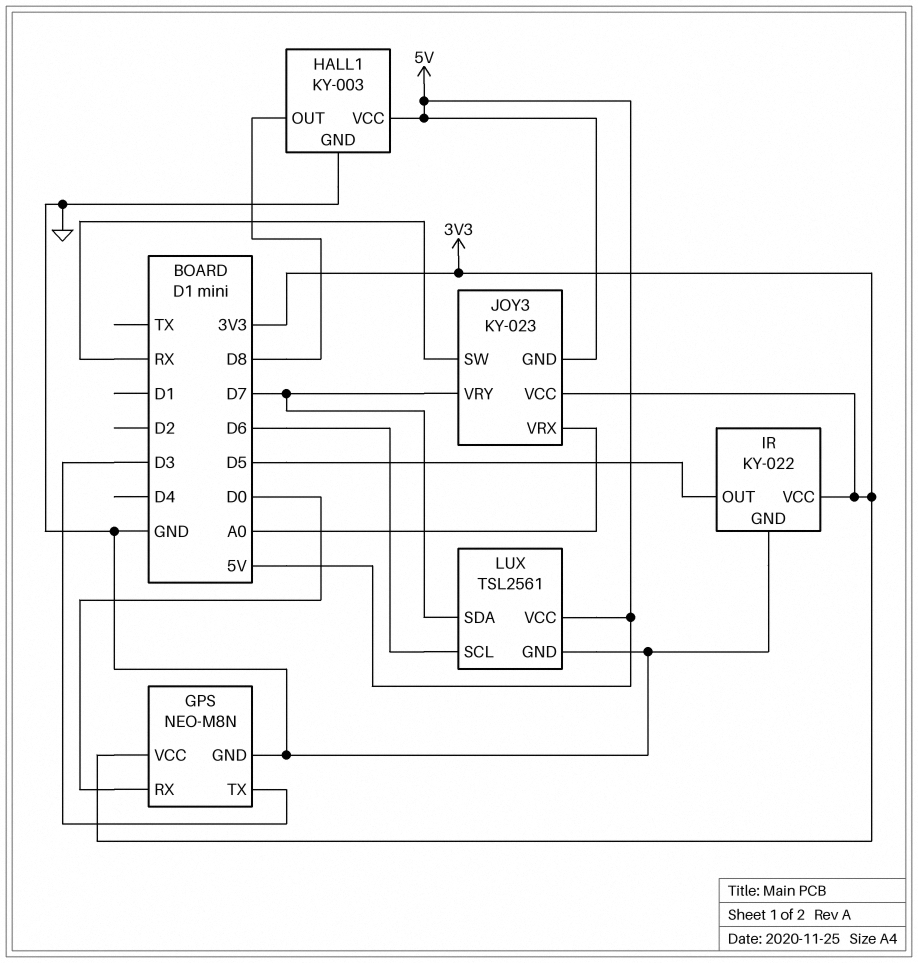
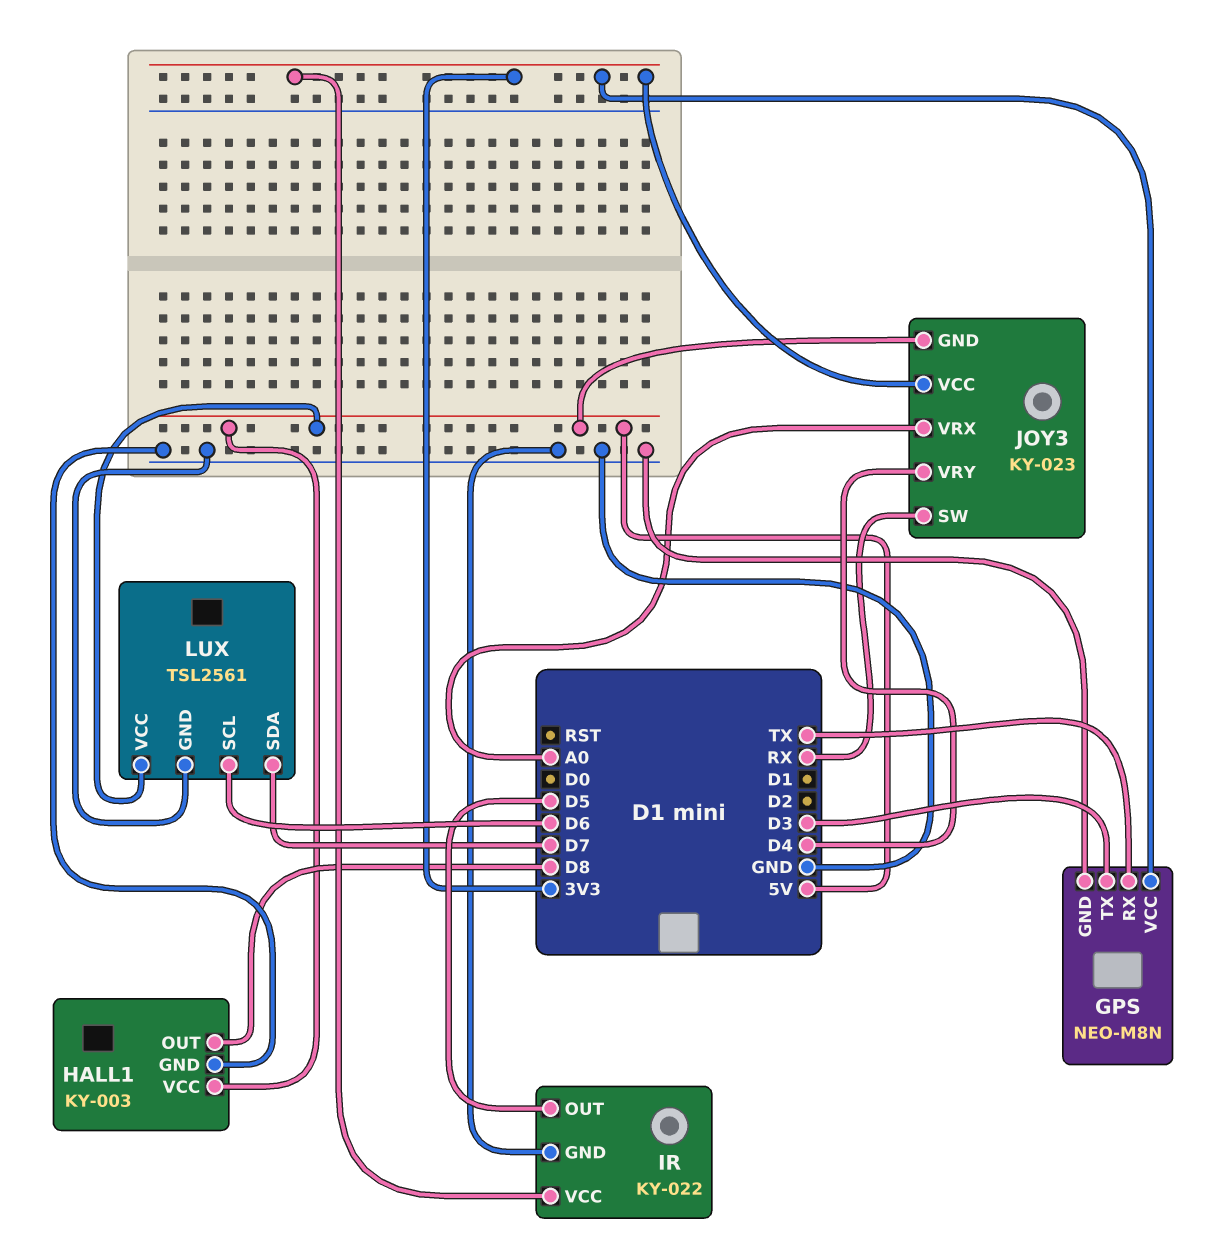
GPS pin RX: D0 -> TX
JOY3 pin VRY: D7 -> D4

